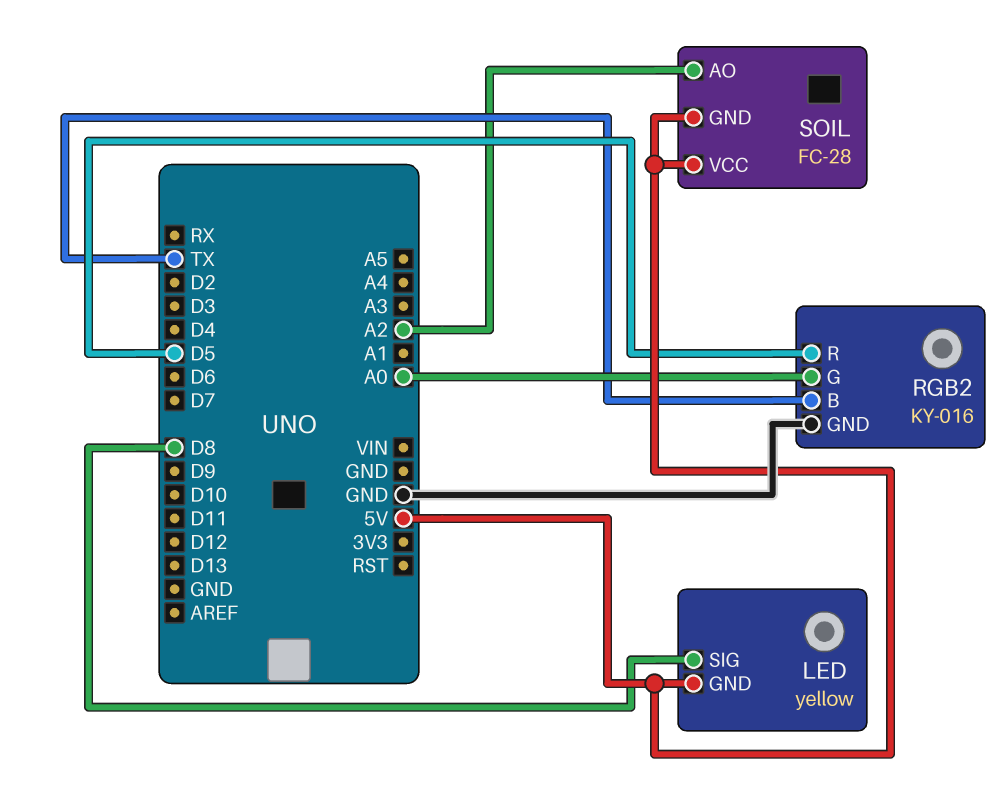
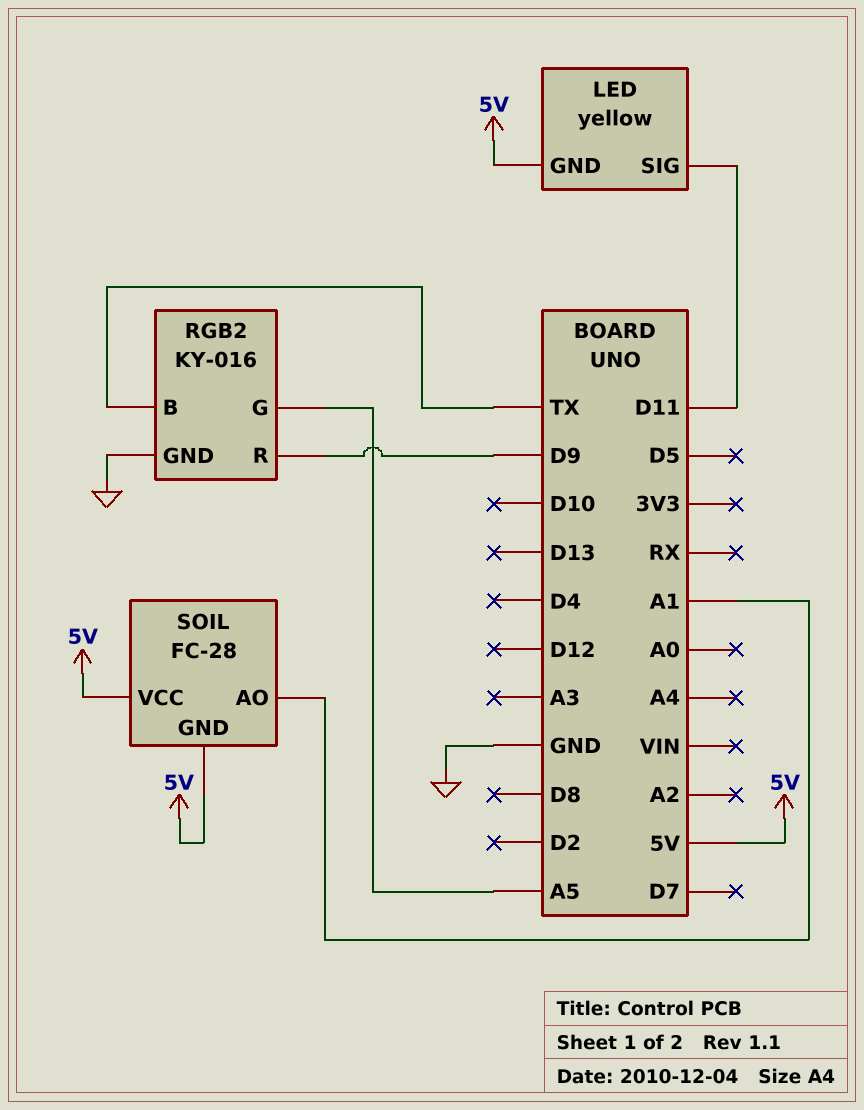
LED pin SIG: D8 -> D11
RGB2 pin G: A0 -> A5
RGB2 pin R: D5 -> D9
SOIL pin AO: A2 -> A1

